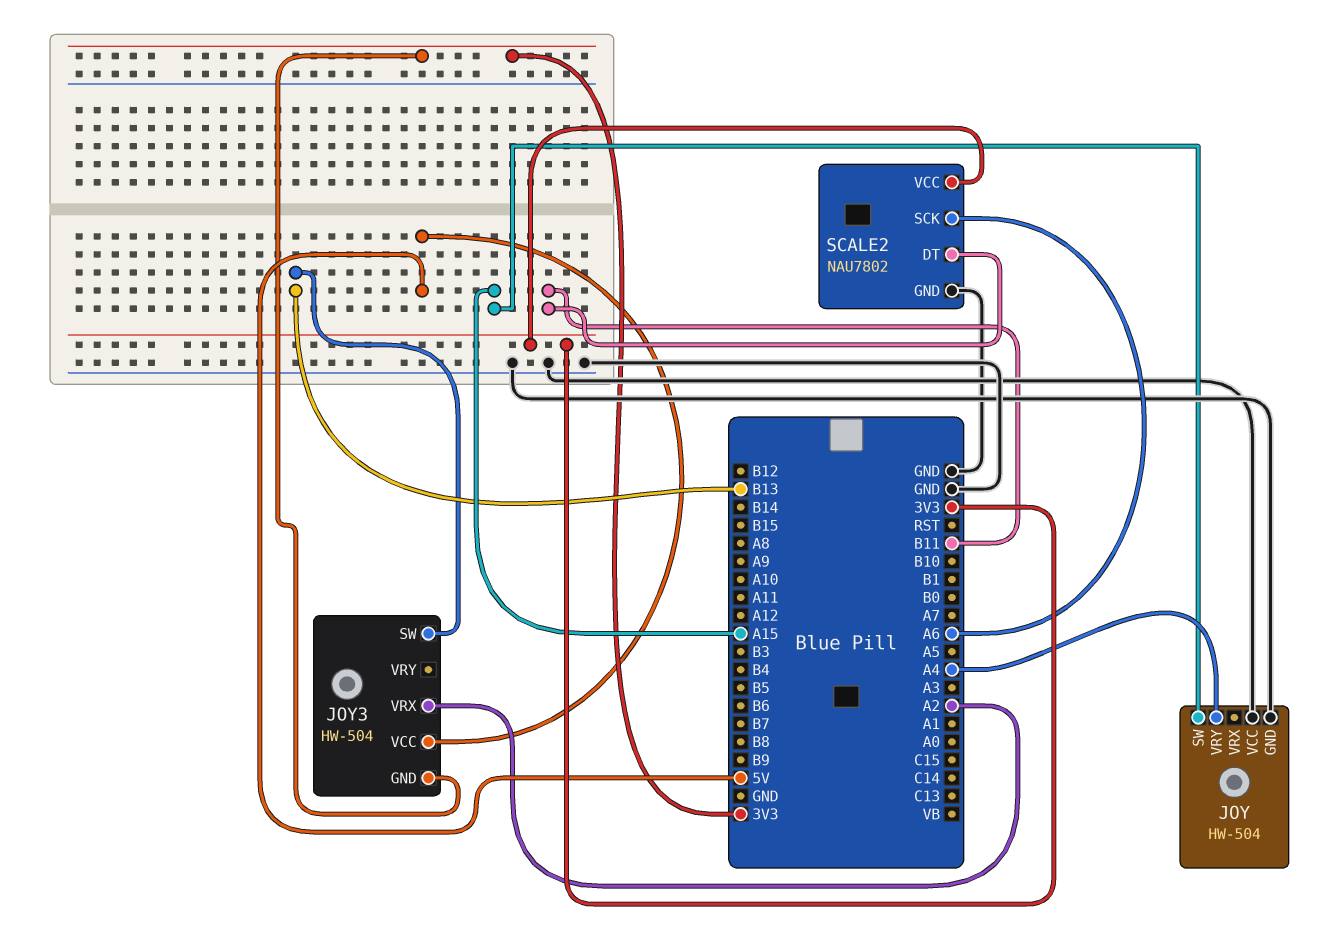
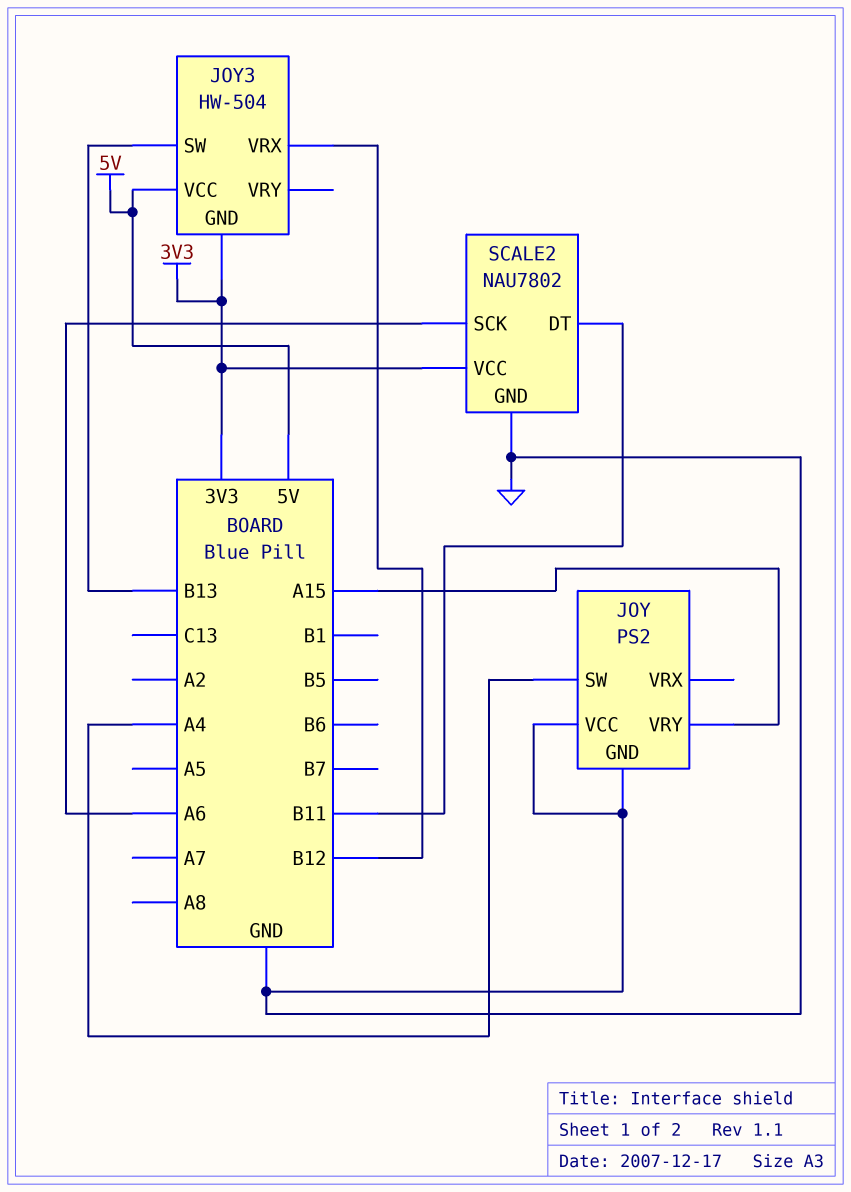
JOY: HW-504 -> PS2
JOY pin SW: A15 -> A4
JOY pin VRY: A4 -> A15
JOY3 pin VRX: A2 -> B12

